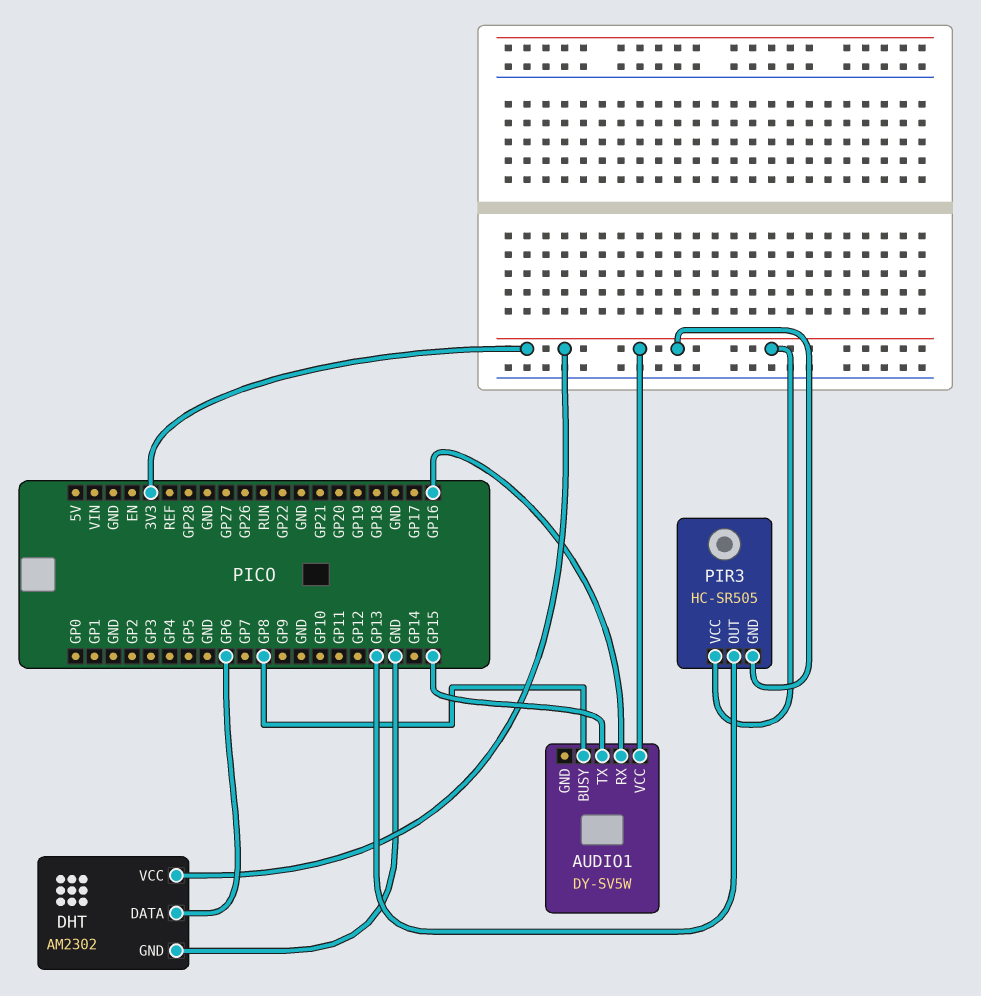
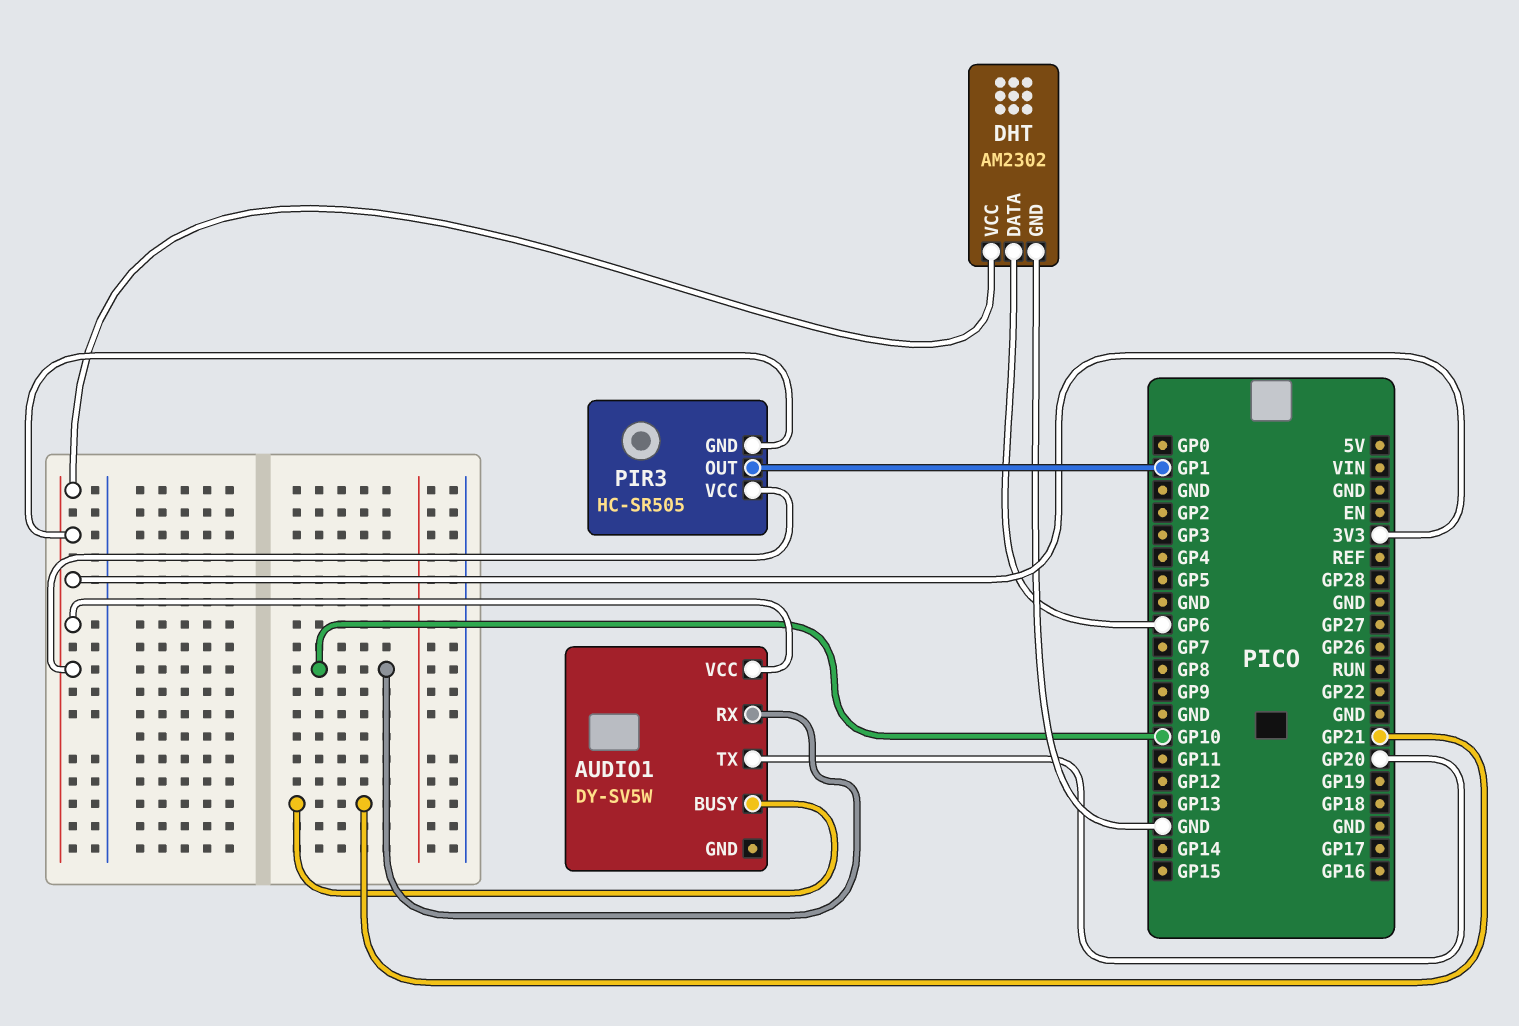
AUDIO1 pin BUSY: GP8 -> GP21
AUDIO1 pin RX: GP16 -> GP10
AUDIO1 pin TX: GP15 -> GP20
PIR3 pin OUT: GP13 -> GP1

